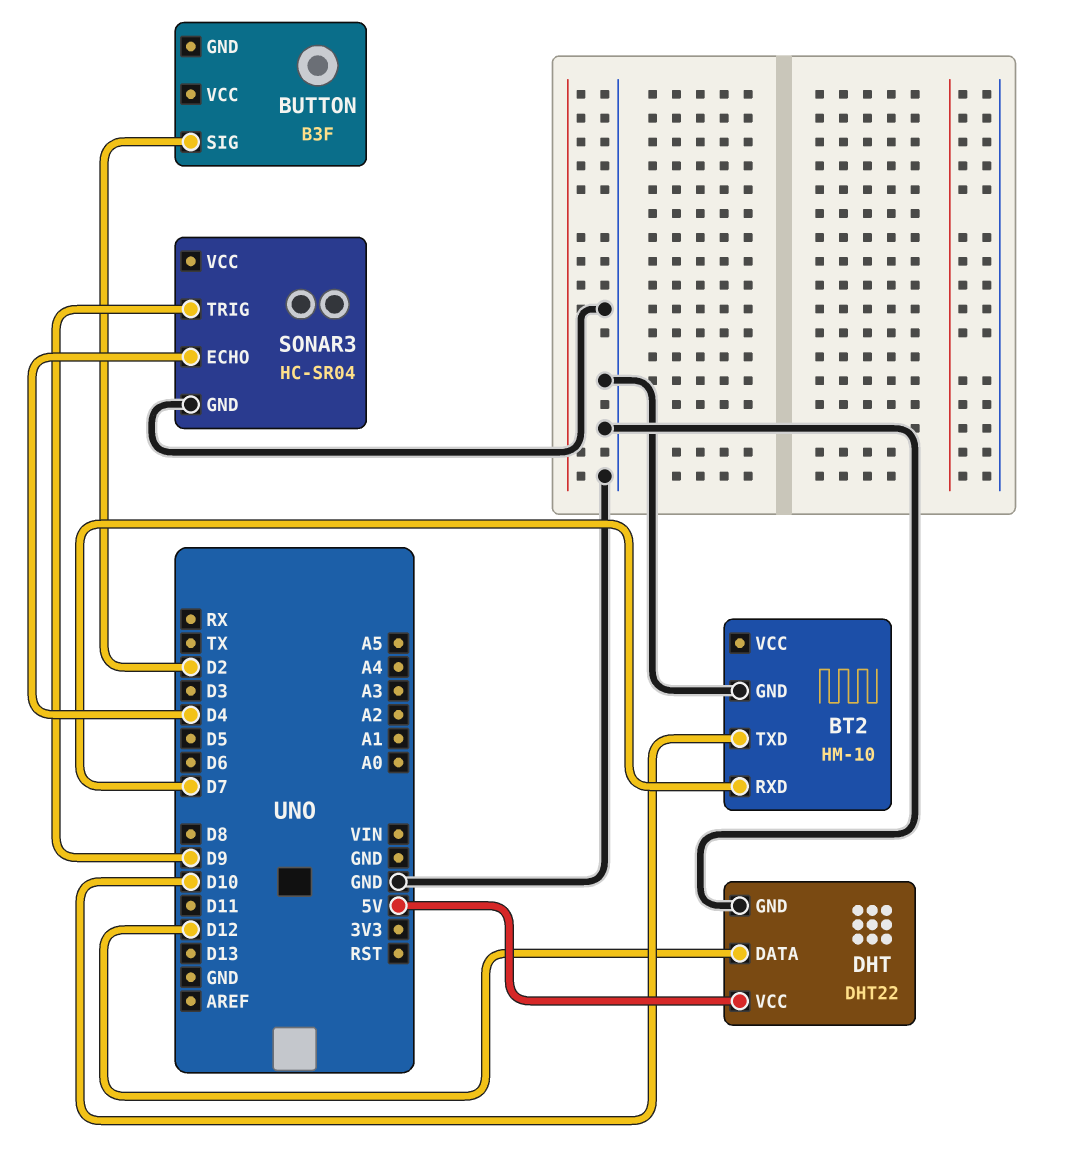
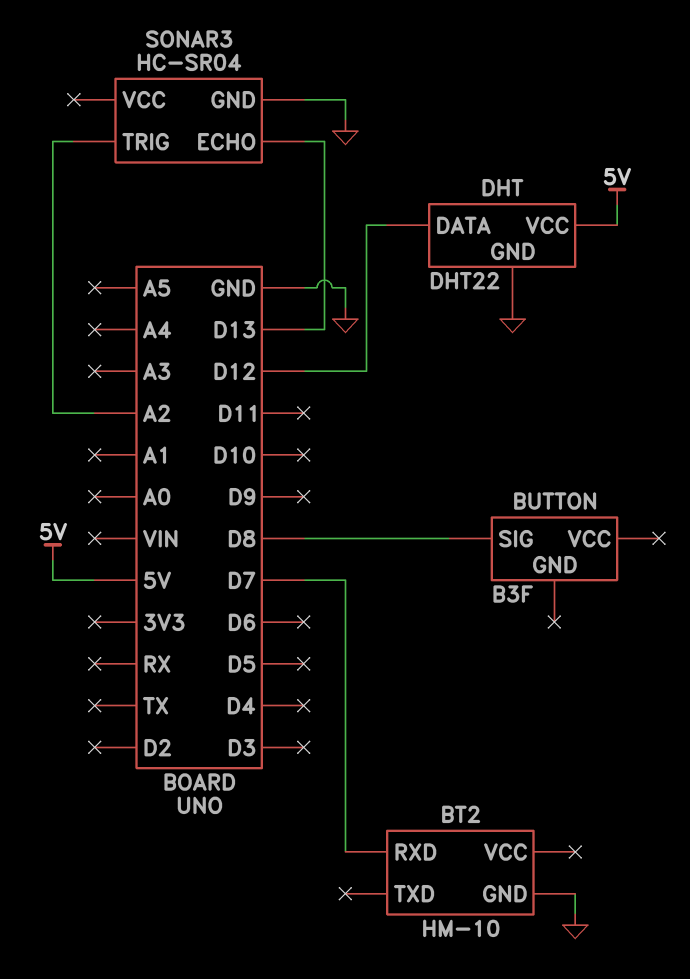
BT2 pin TXD: D10 -> none
BUTTON pin SIG: D2 -> D8
SONAR3 pin ECHO: D4 -> D13
SONAR3 pin TRIG: D9 -> A2

